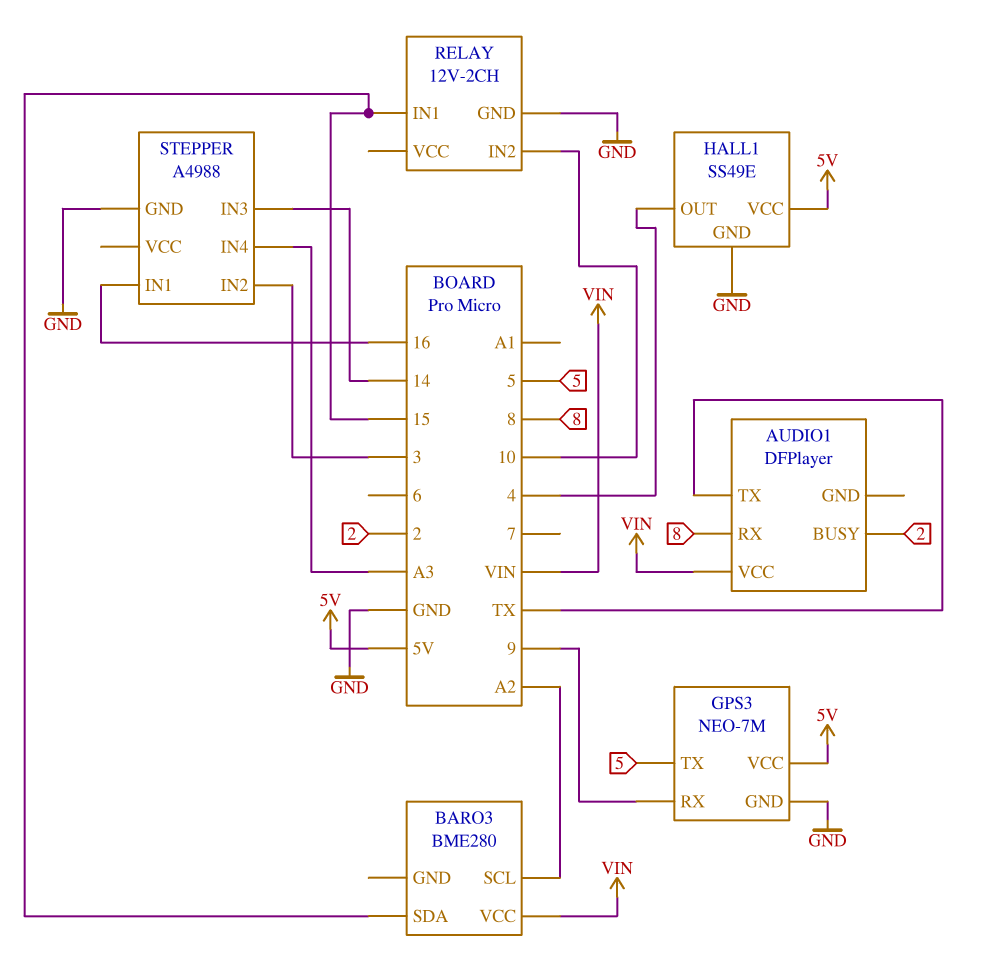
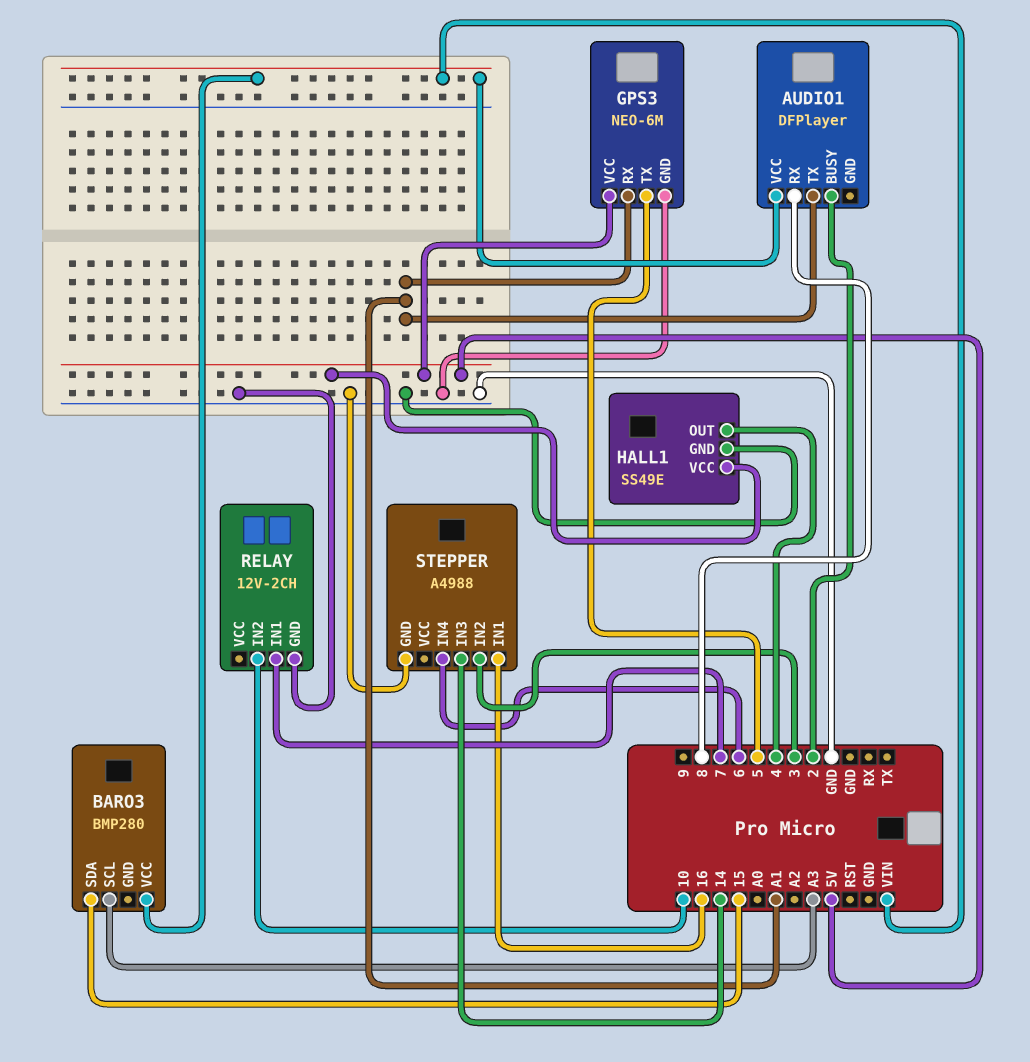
AUDIO1 pin TX: TX -> A1
BARO3: BME280 -> BMP280
BARO3 pin SCL: A2 -> A3
GPS3: NEO-7M -> NEO-6M
GPS3 pin RX: 9 -> A1
RELAY pin IN1: 15 -> 7
STEPPER pin IN4: A3 -> 6

